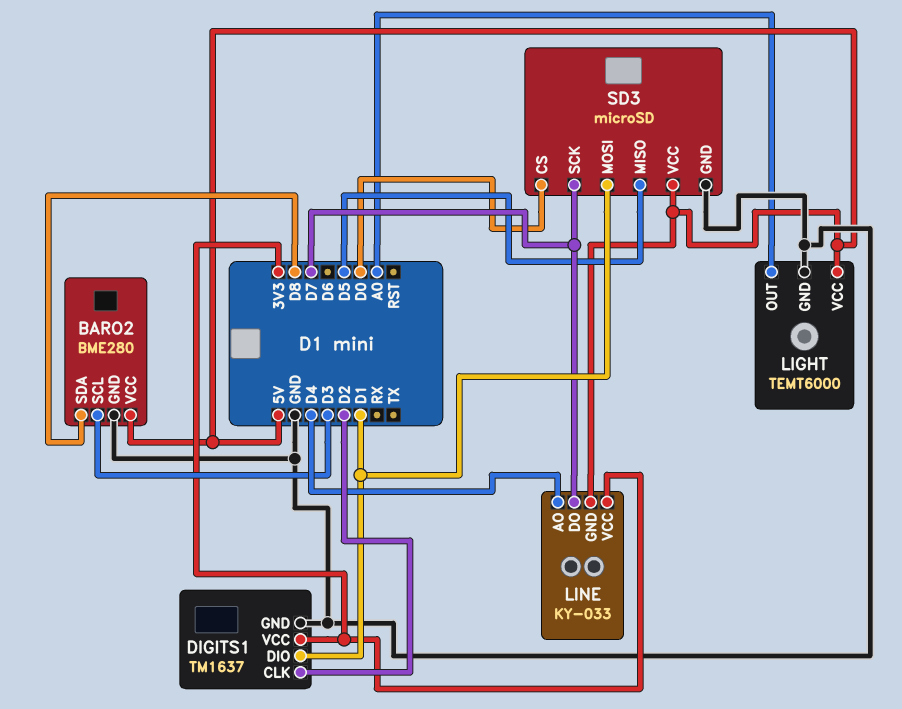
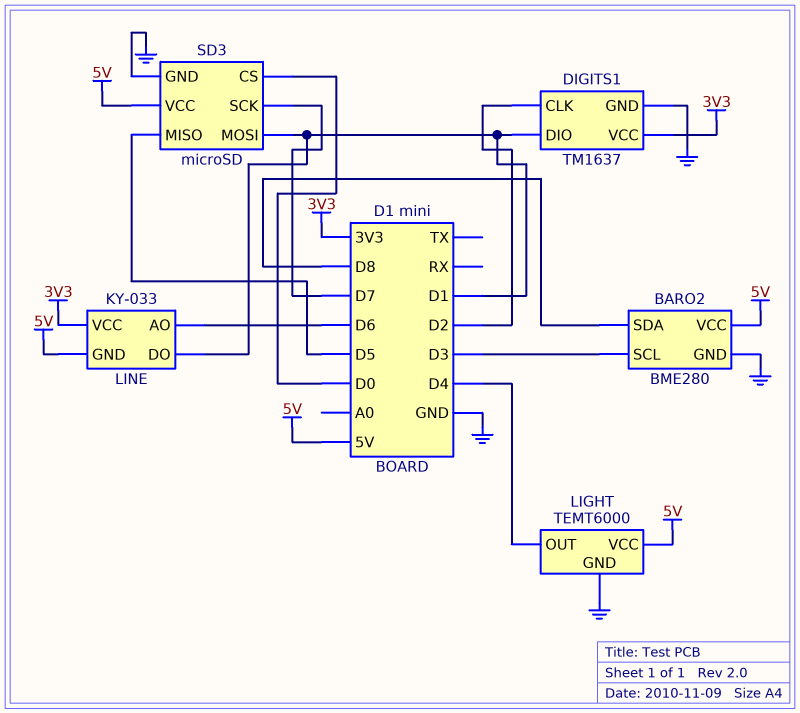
LIGHT pin OUT: A0 -> D4
LINE pin AO: D4 -> D6
LINE pin DO: D7 -> D1

